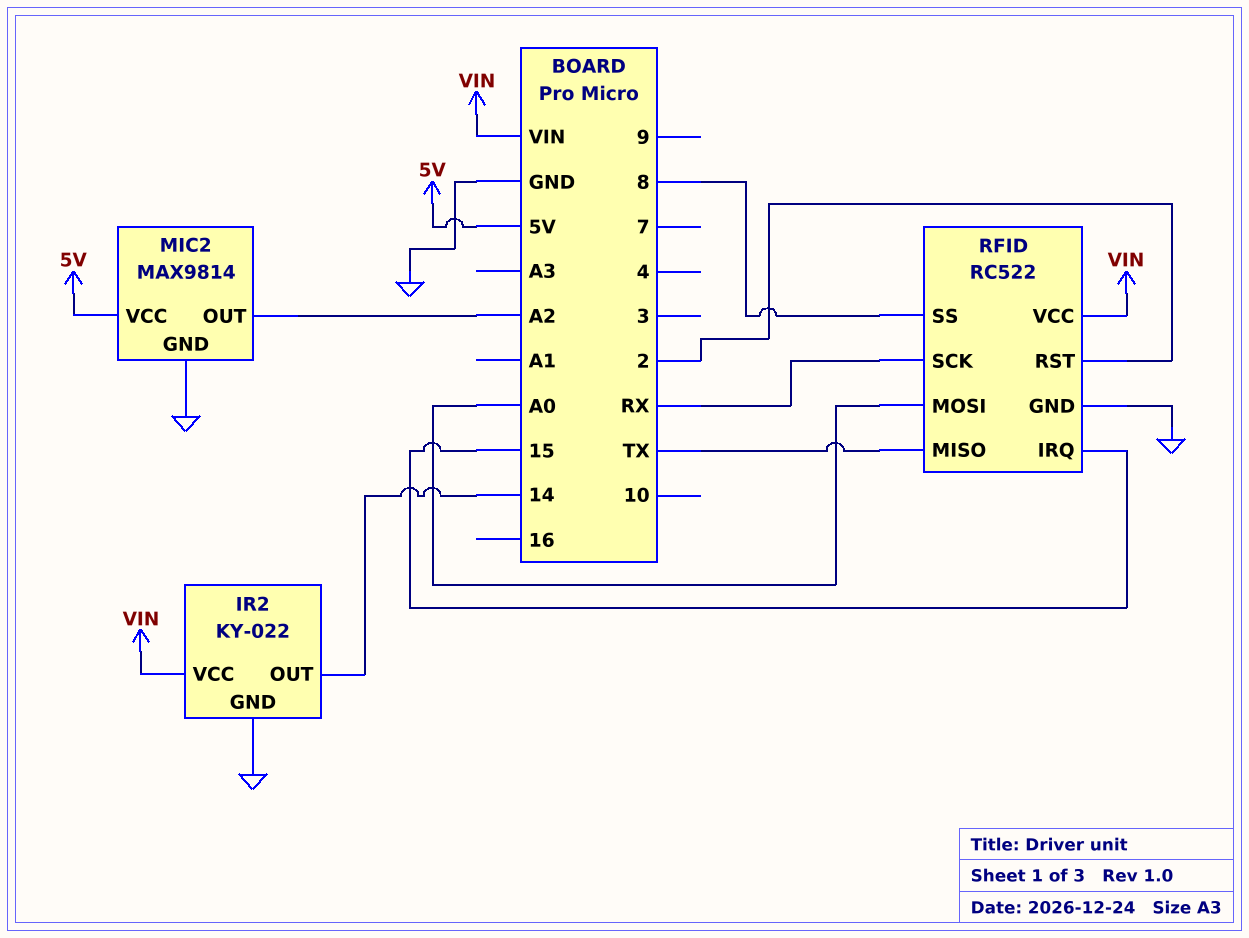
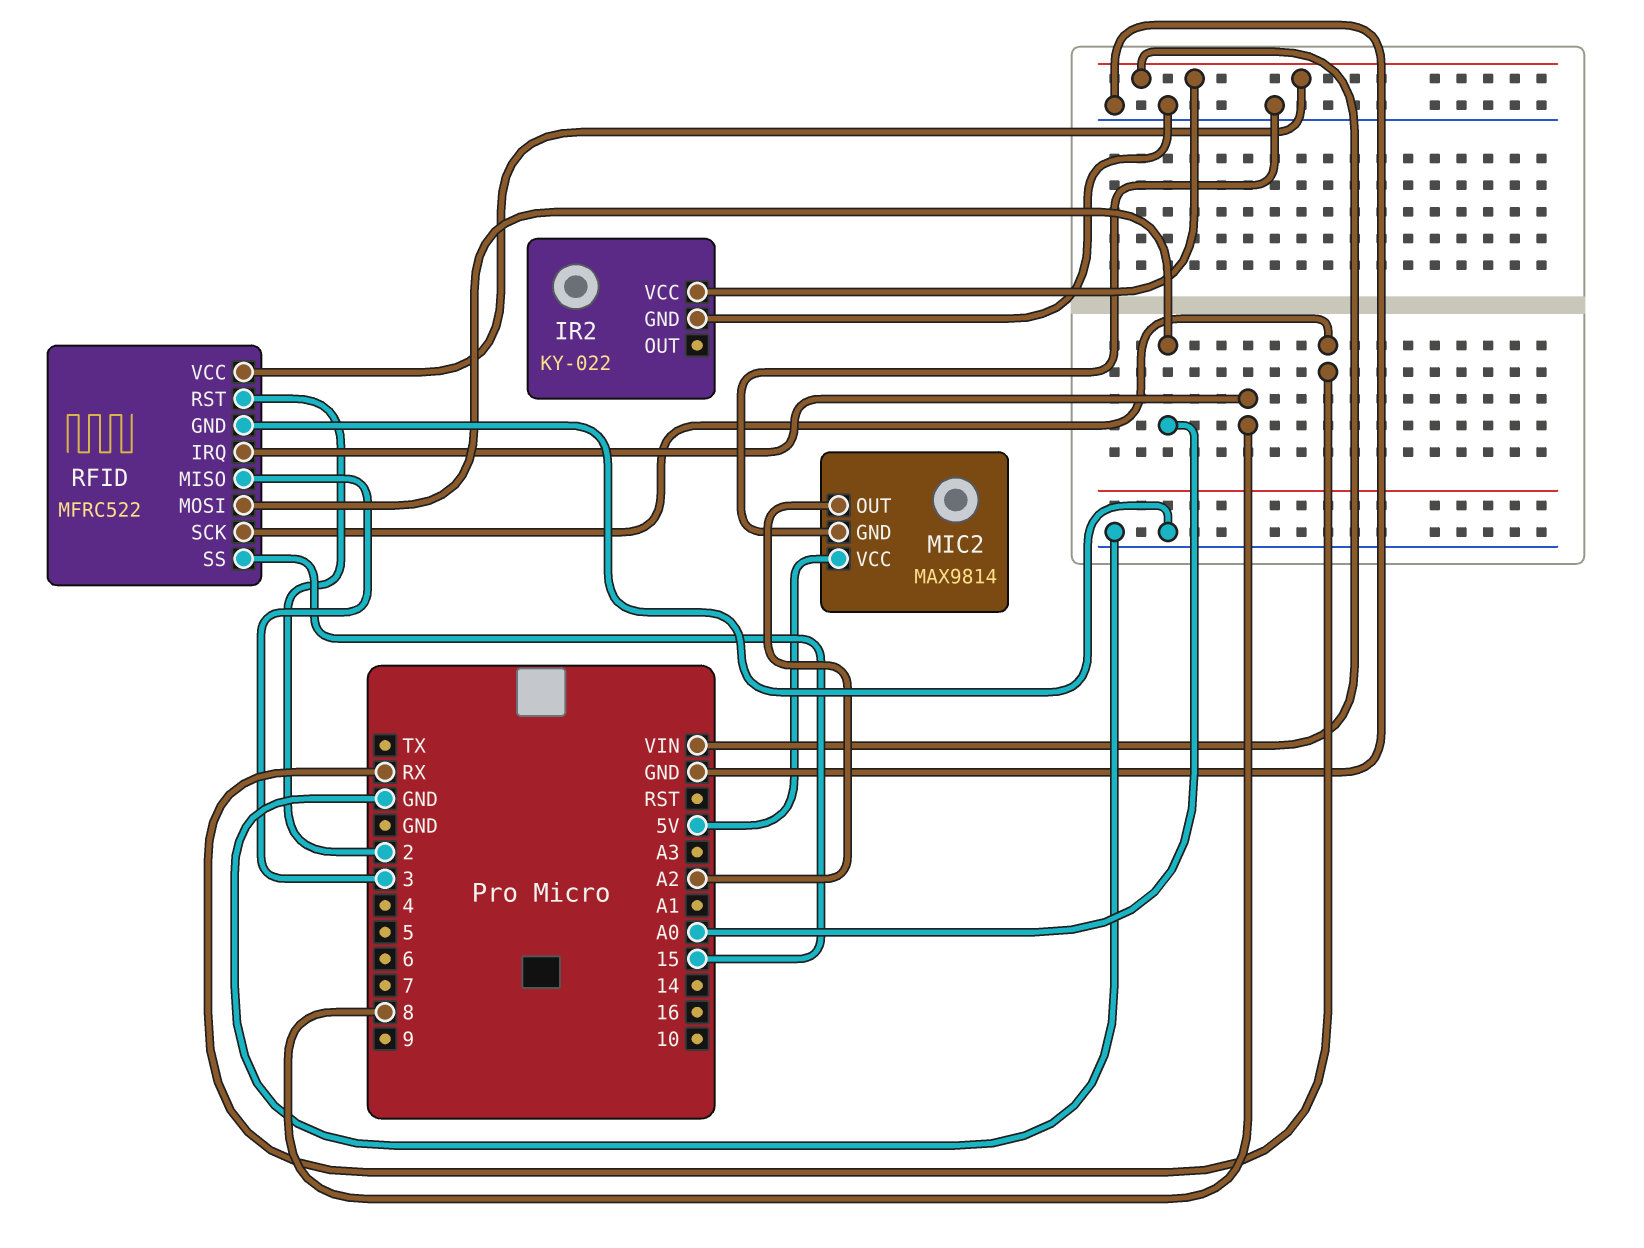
IR2 pin OUT: 14 -> none
RFID: RC522 -> MFRC522
RFID pin IRQ: 15 -> 8
RFID pin MISO: TX -> 3
RFID pin SS: 8 -> 15

